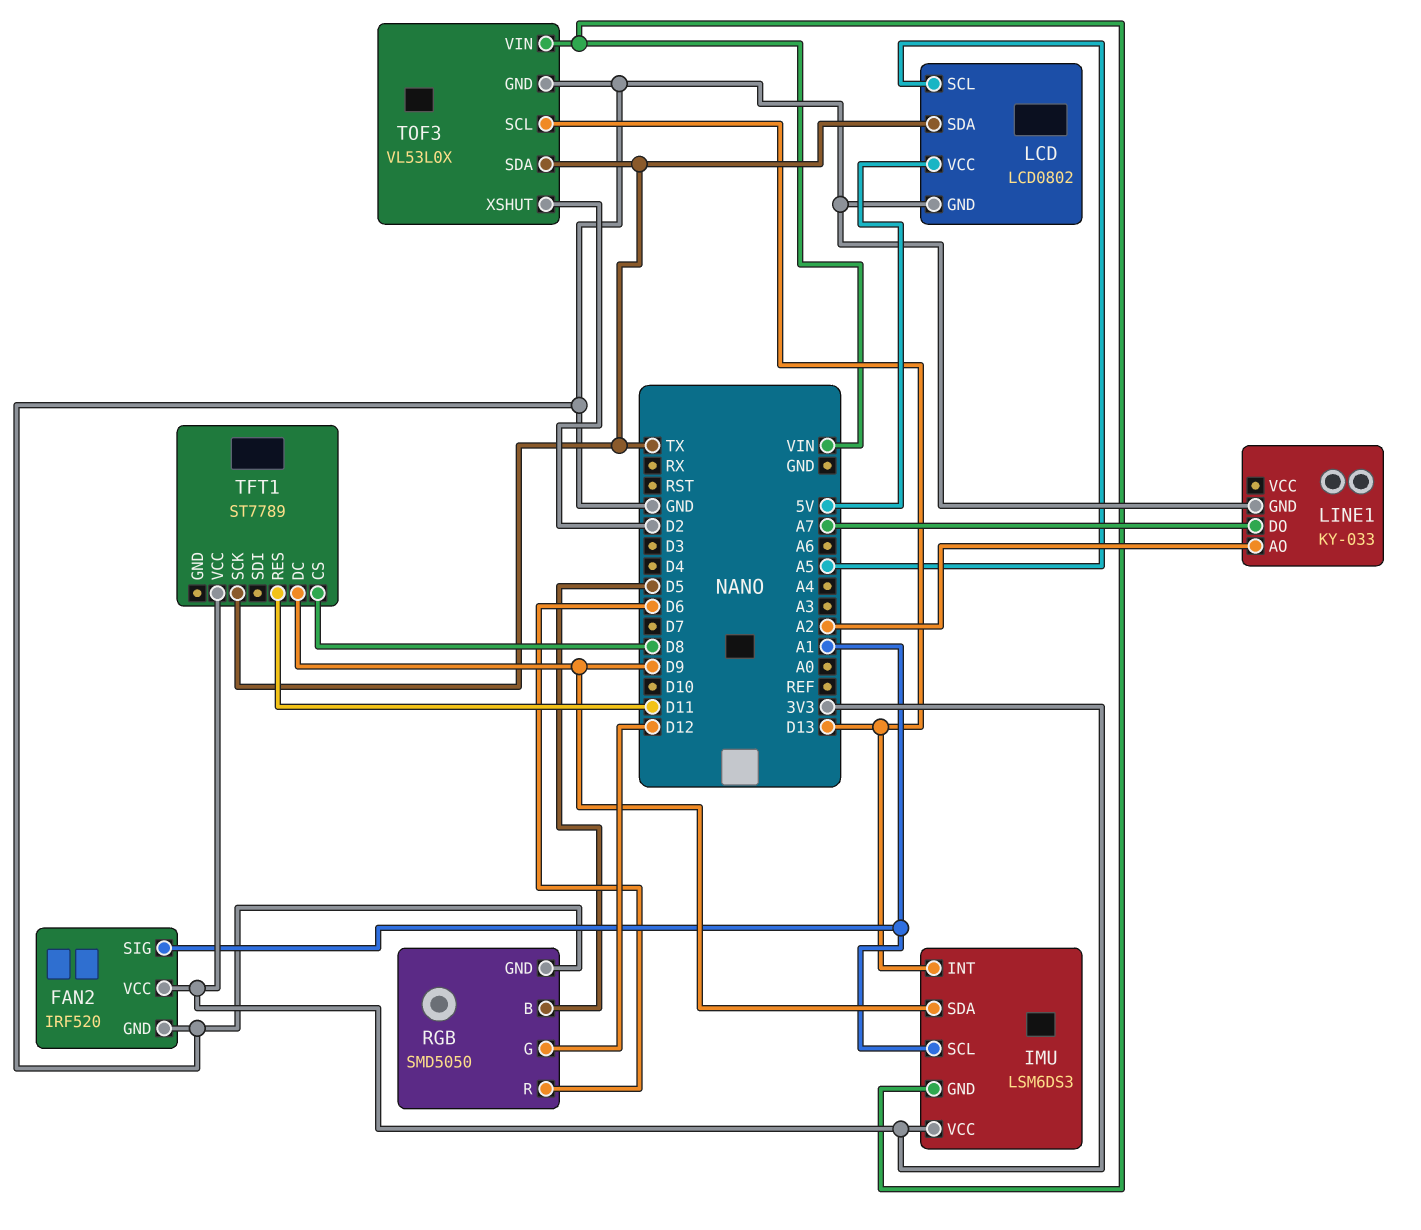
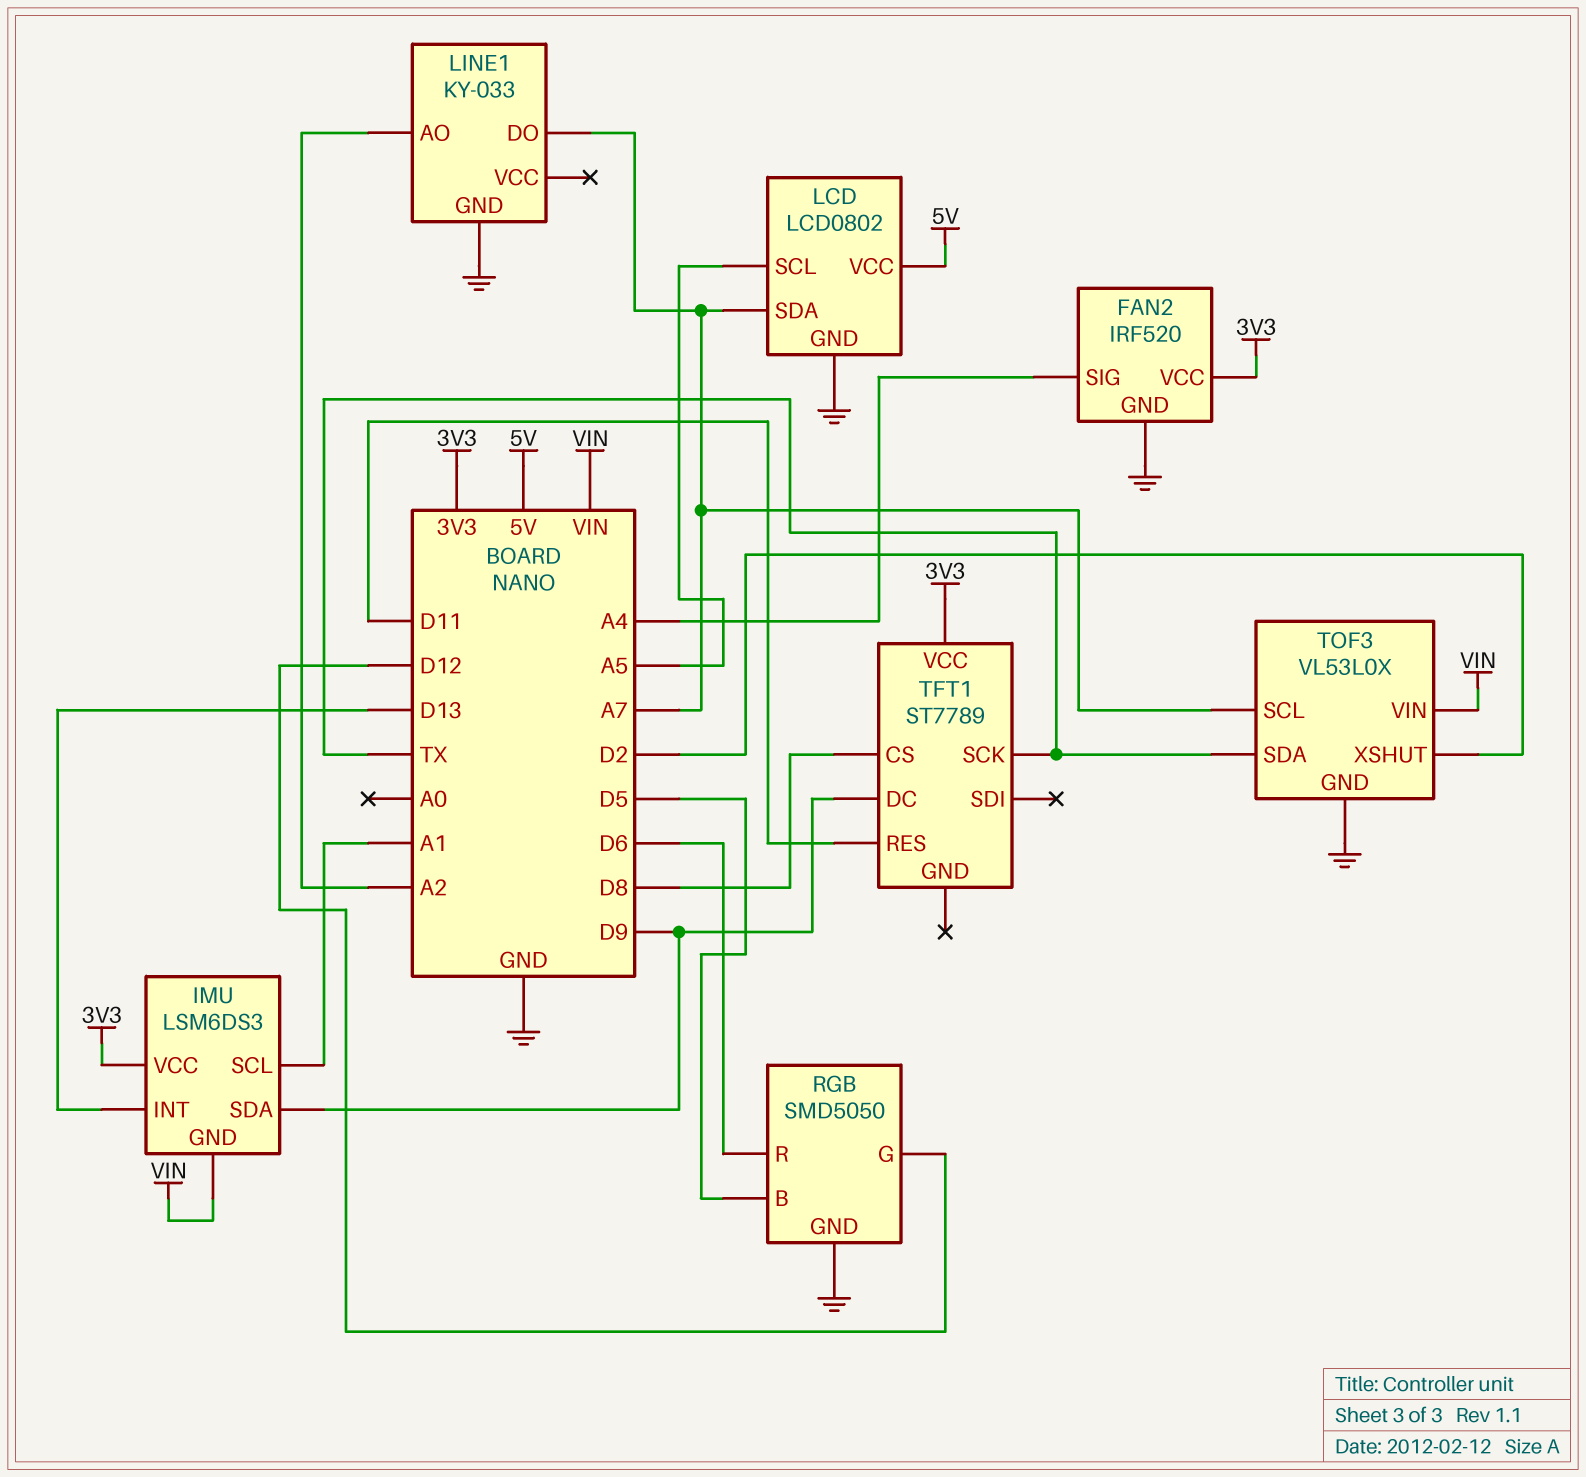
FAN2 pin SIG: A1 -> A4
LCD pin SDA: TX -> A7
TOF3 pin SCL: D13 -> A7

